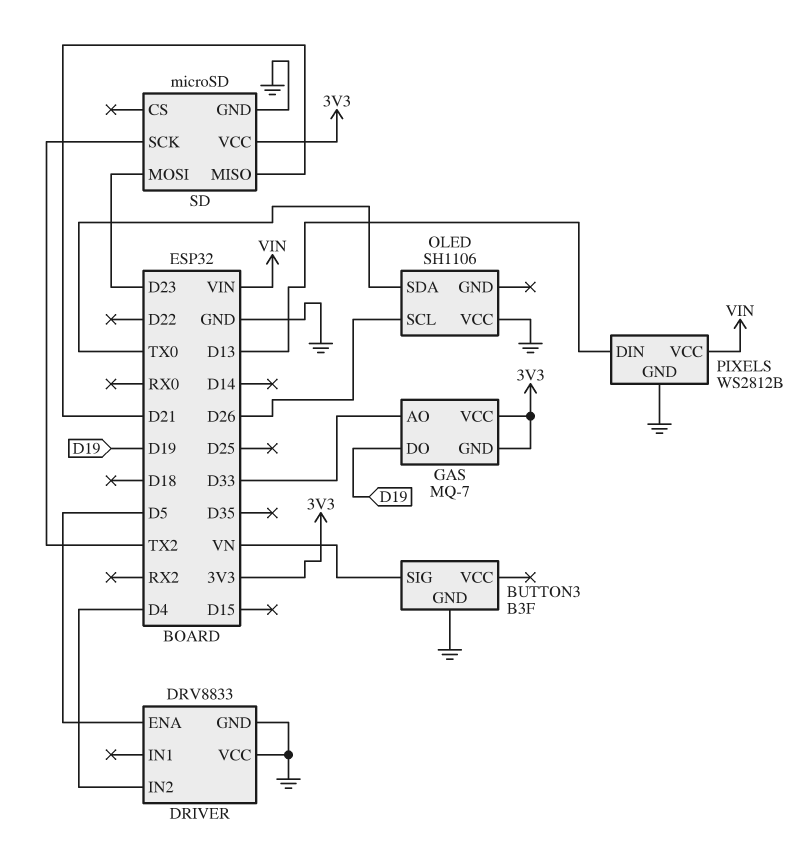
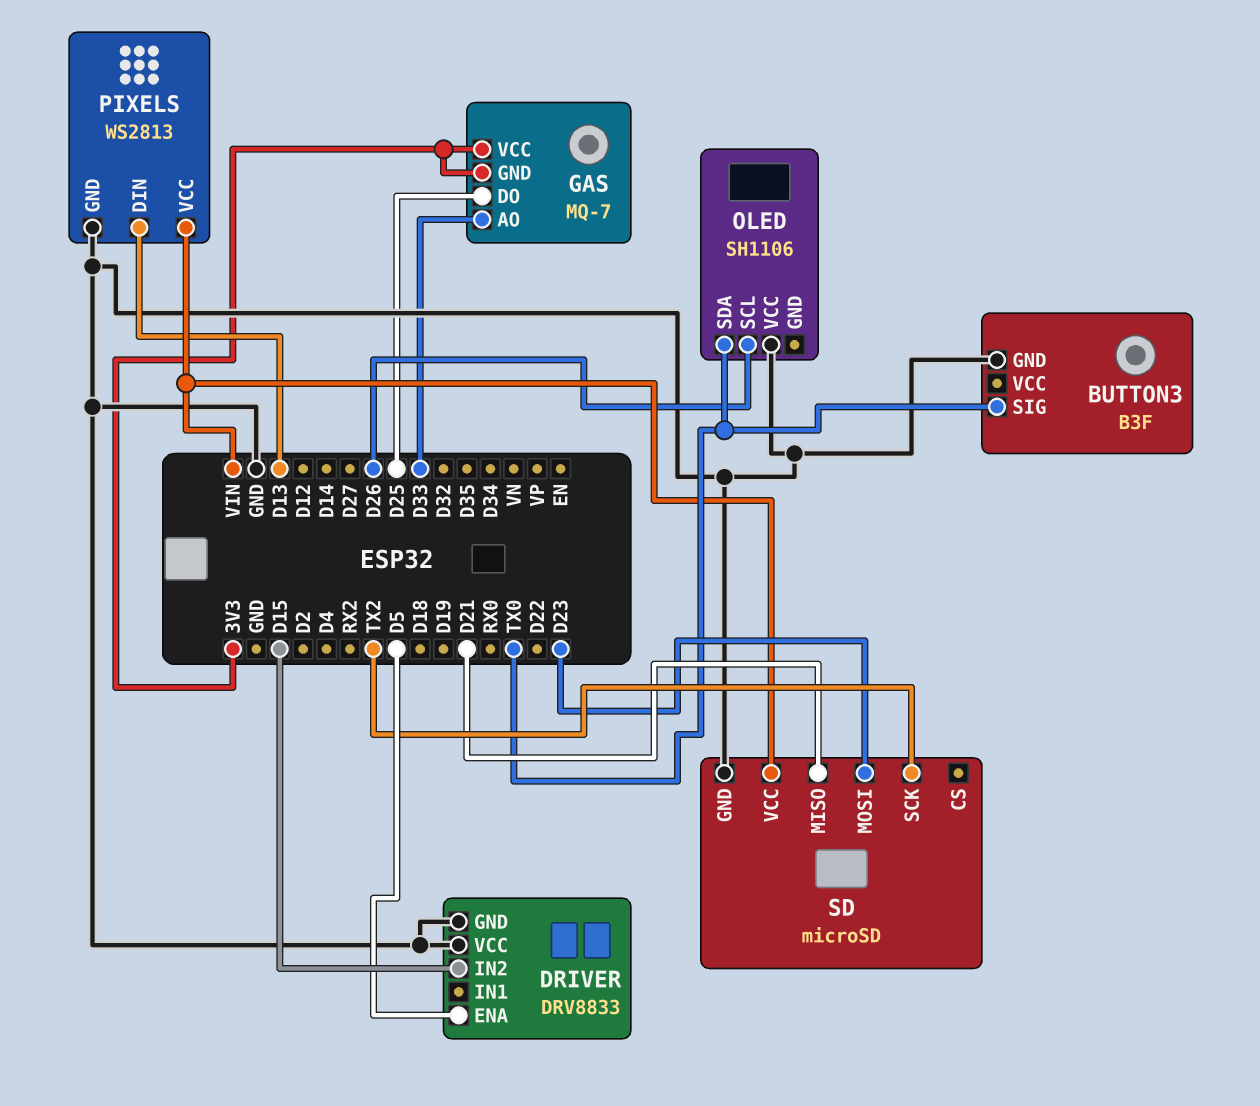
BUTTON3 pin SIG: VN -> TX0
DRIVER pin IN2: D4 -> D15
GAS pin DO: D19 -> D25
PIXELS: WS2812B -> WS2813
SD pin VCC: 3V3 -> VIN

